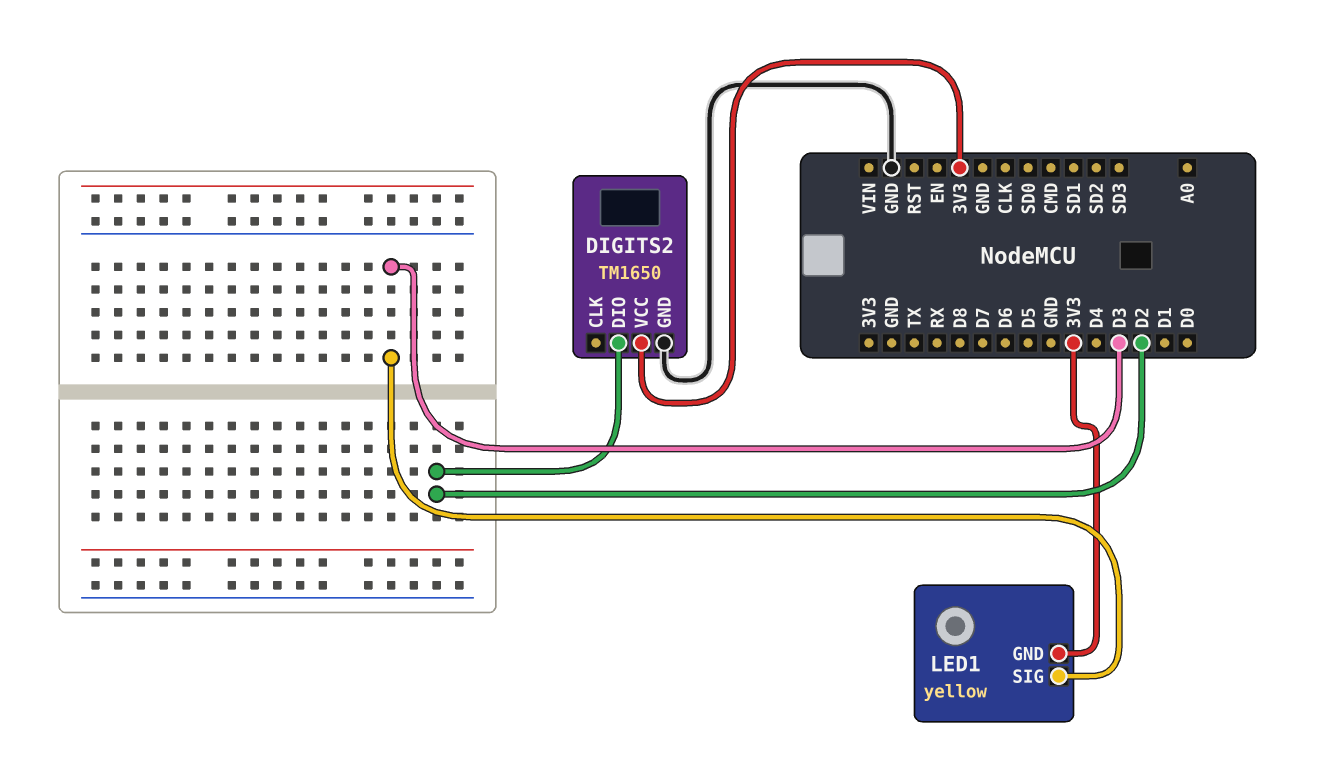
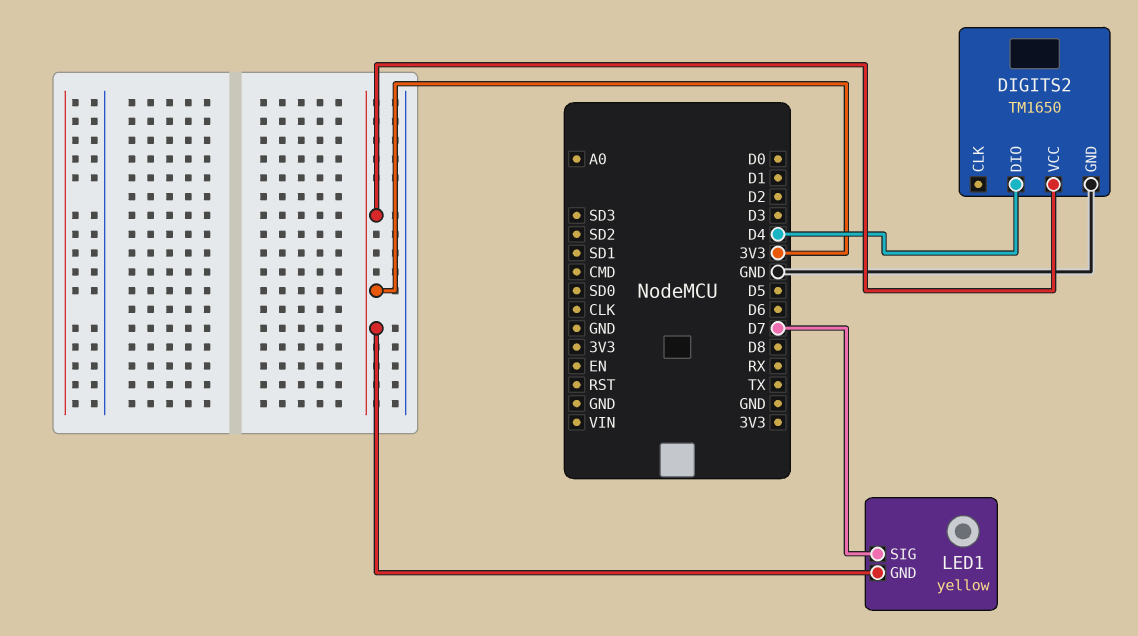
DIGITS2 pin DIO: D2 -> D4
LED1 pin SIG: D3 -> D7

